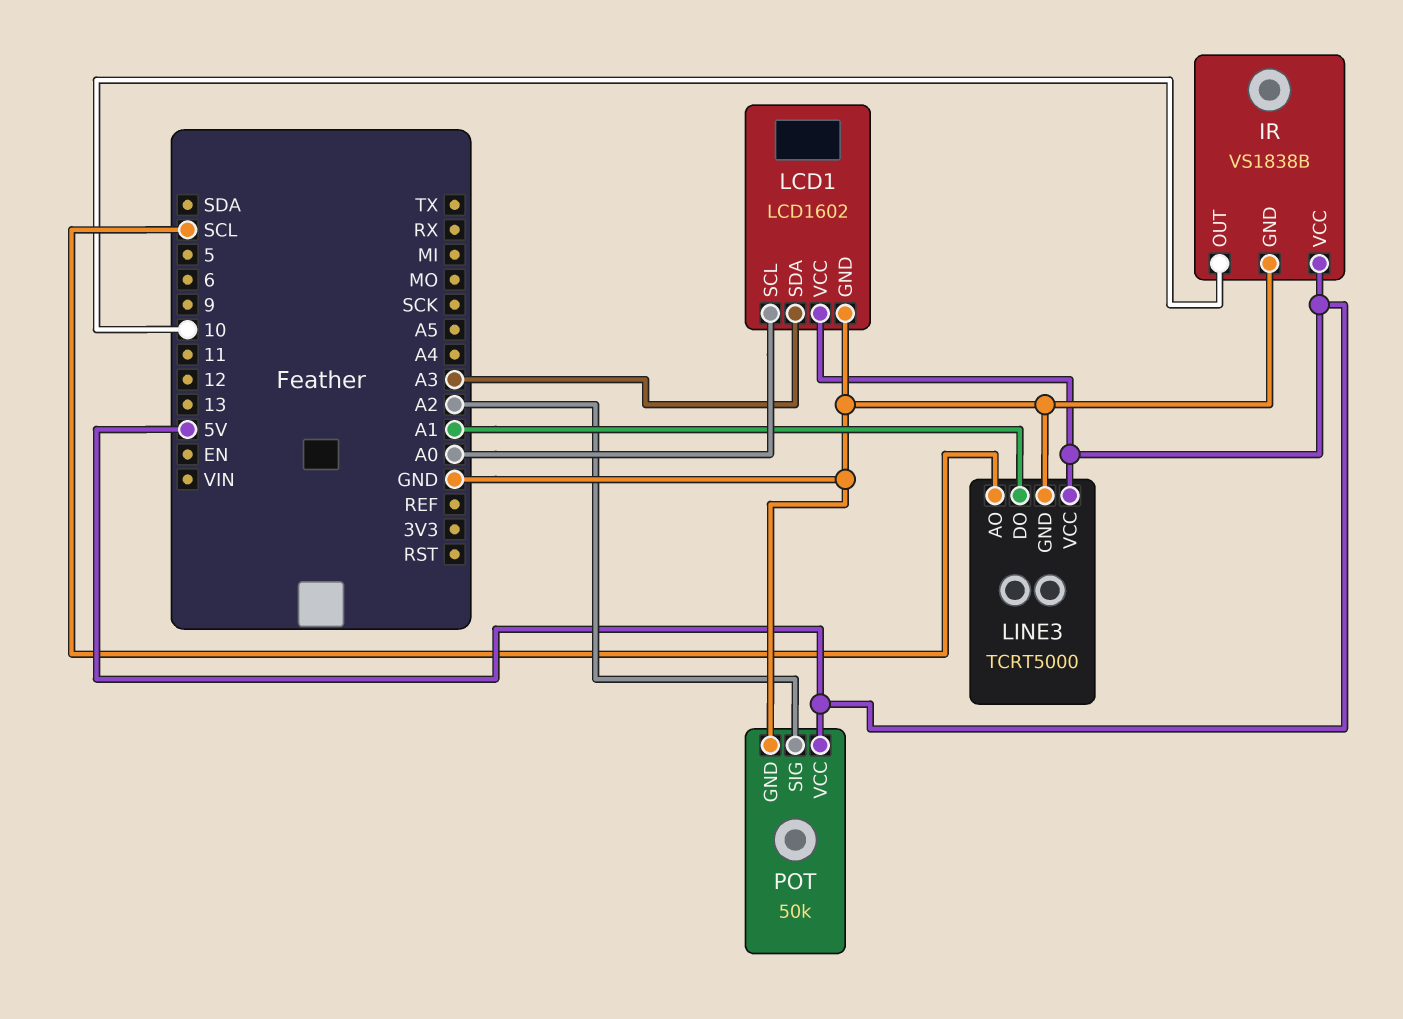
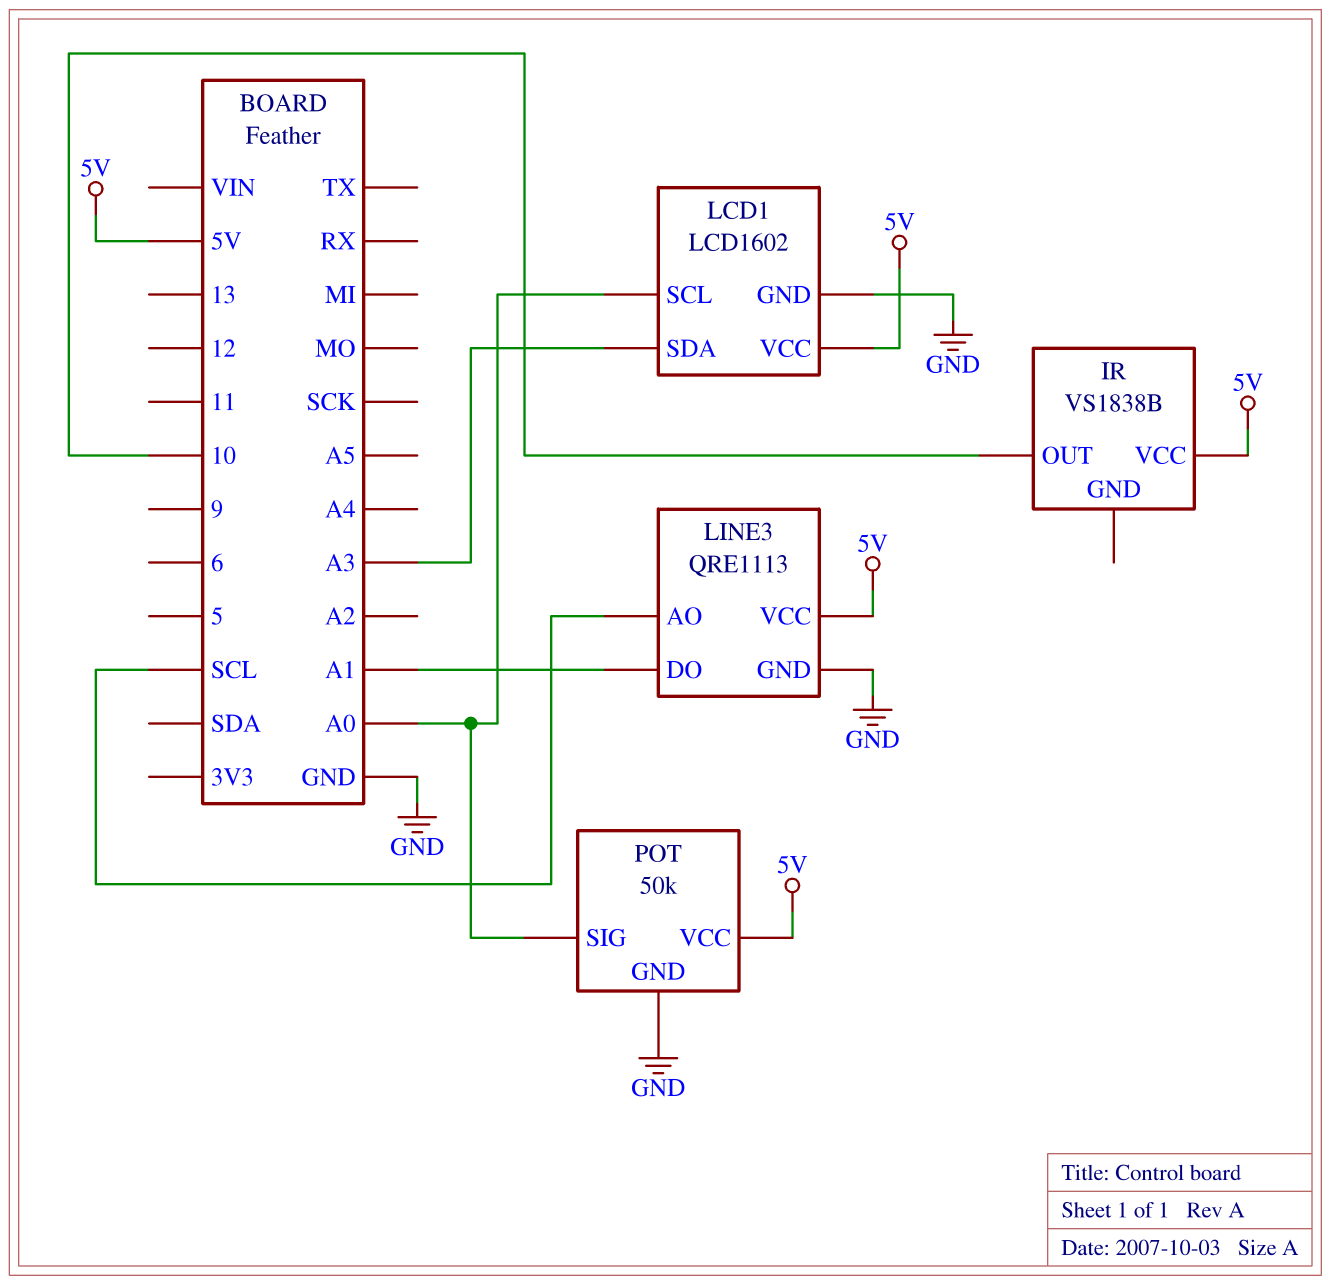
IR pin GND: GND -> none
LINE3: TCRT5000 -> QRE1113
POT pin SIG: A2 -> A0

